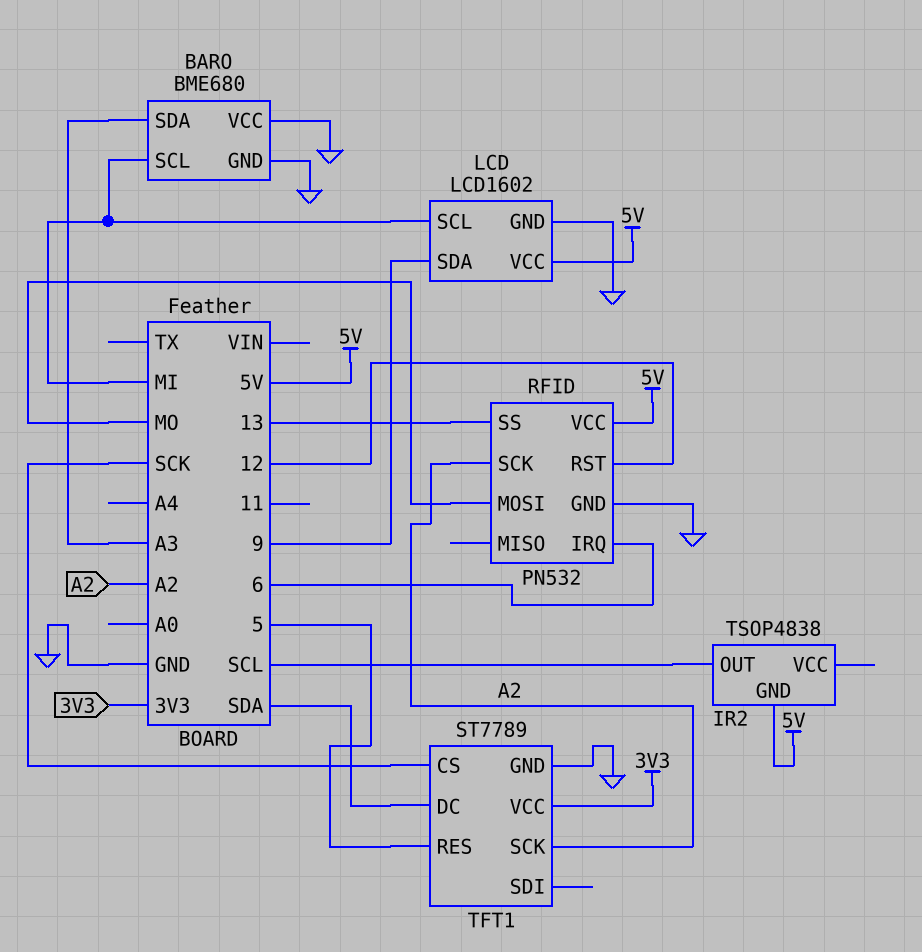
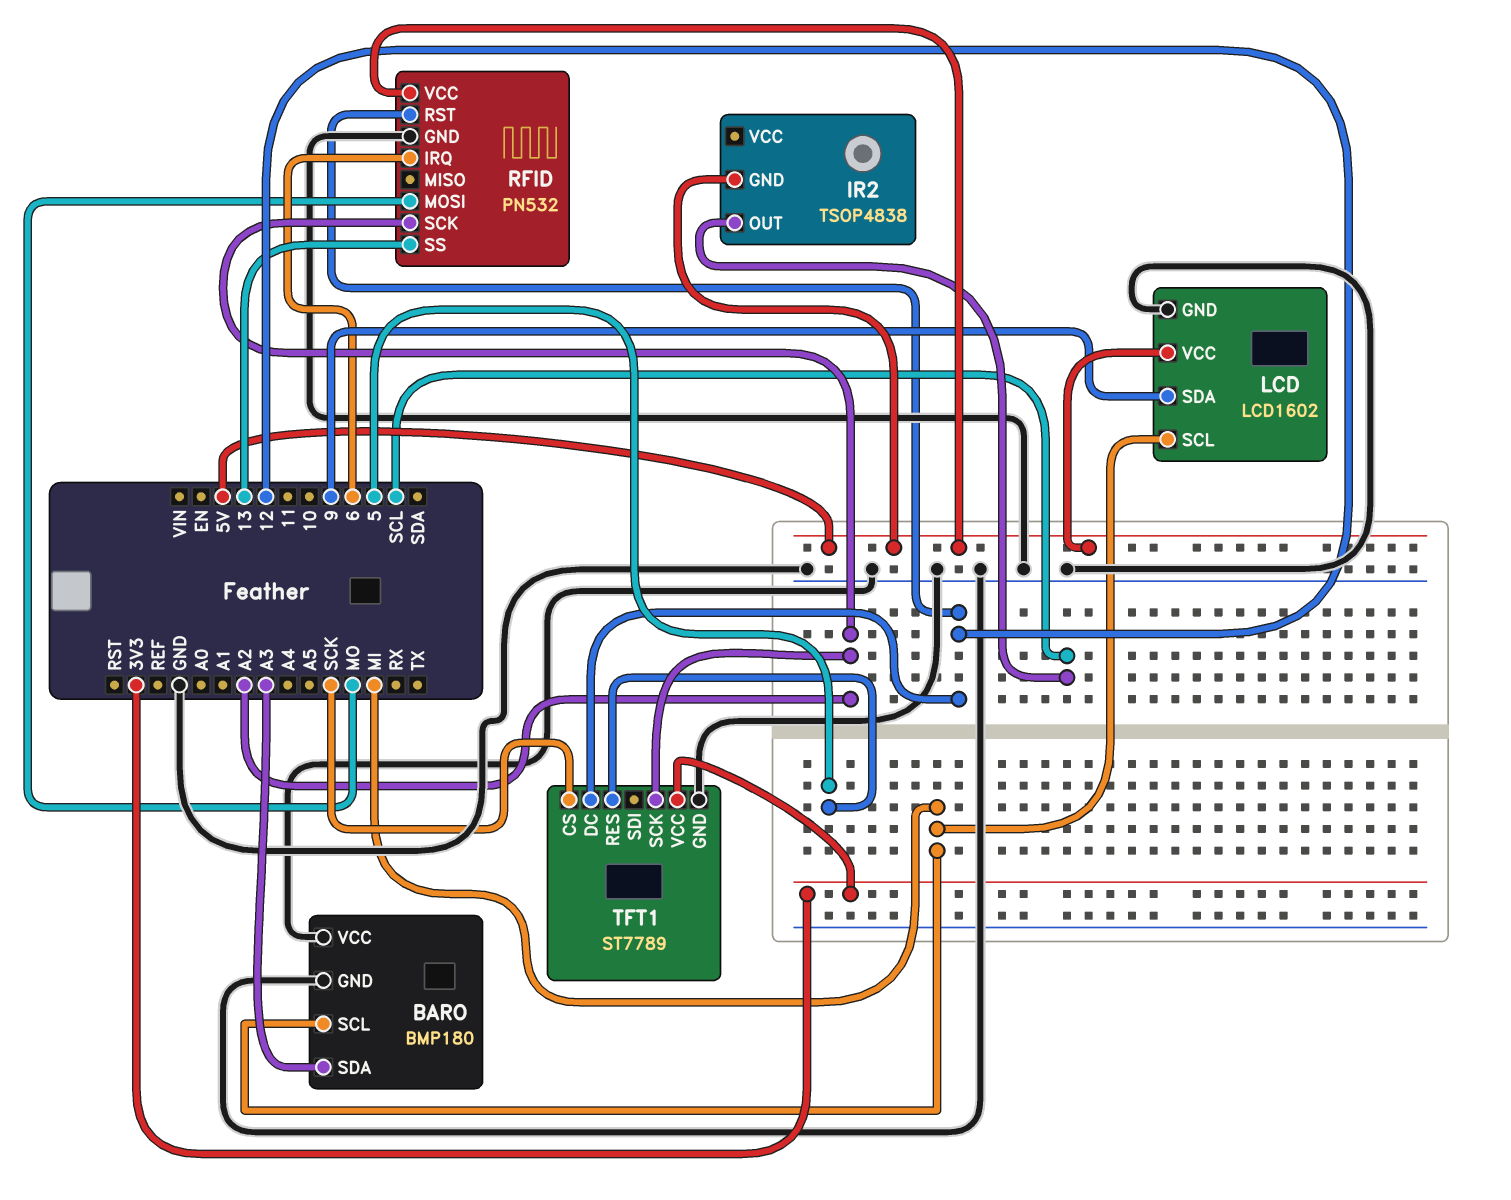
BARO: BME680 -> BMP180
TFT1 pin DC: SDA -> 12

